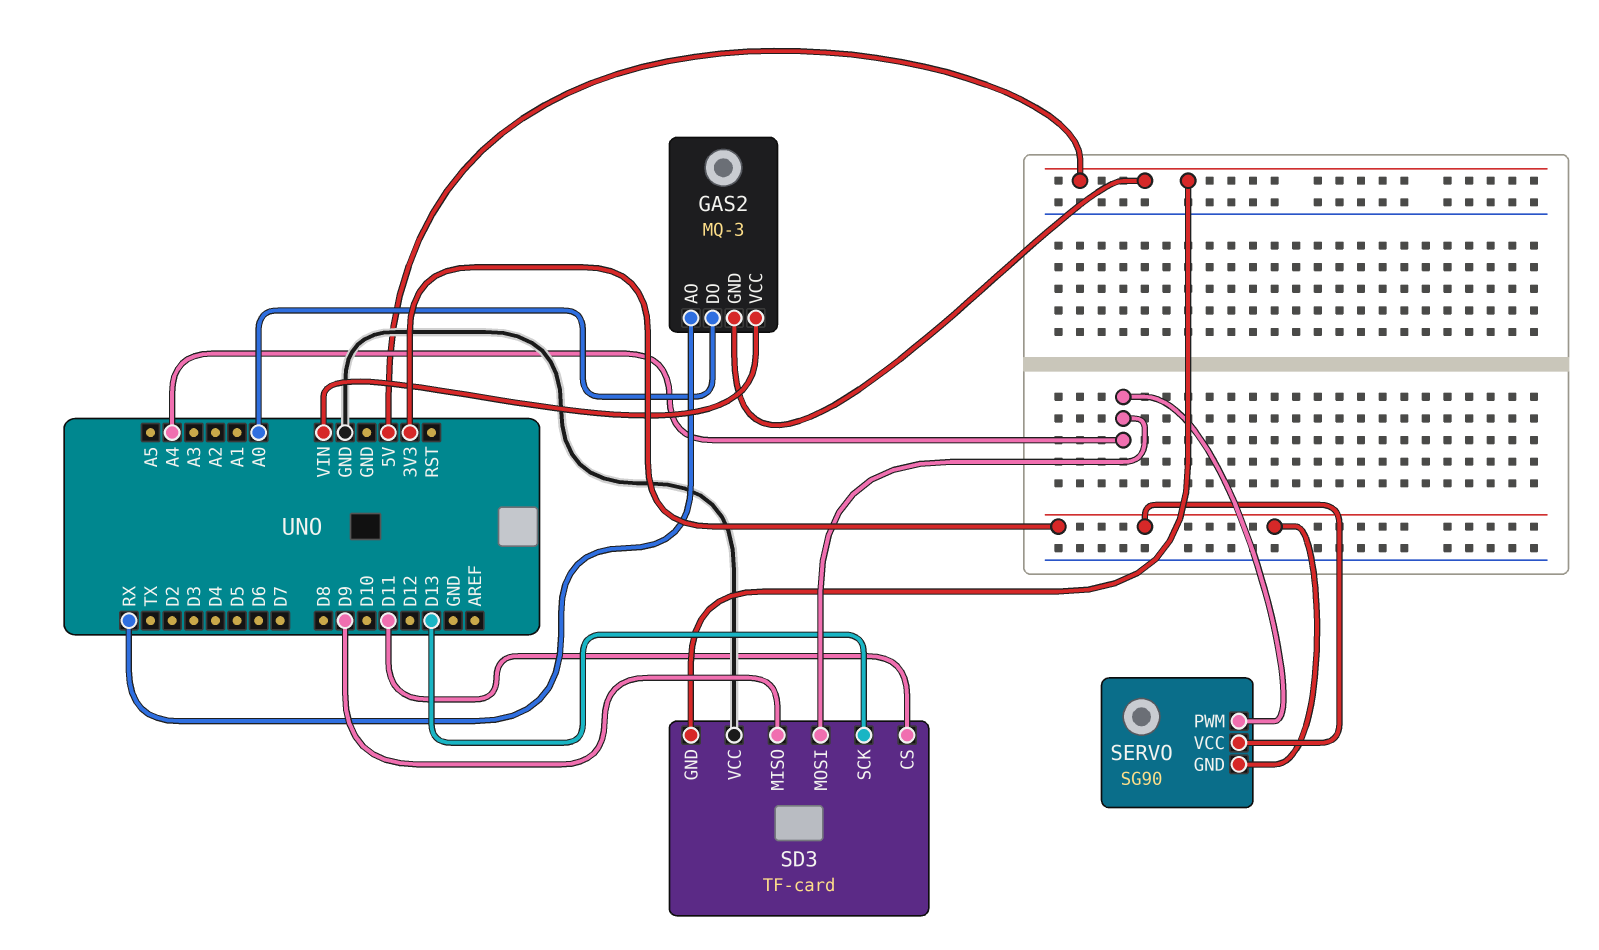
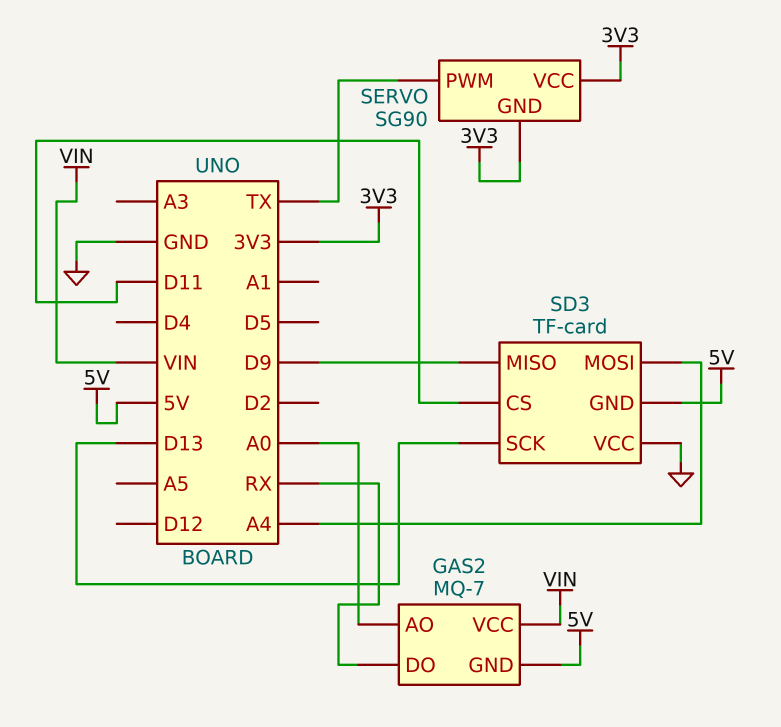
GAS2: MQ-3 -> MQ-7
GAS2 pin AO: RX -> A0
GAS2 pin DO: A0 -> RX
SERVO pin PWM: A4 -> TX

